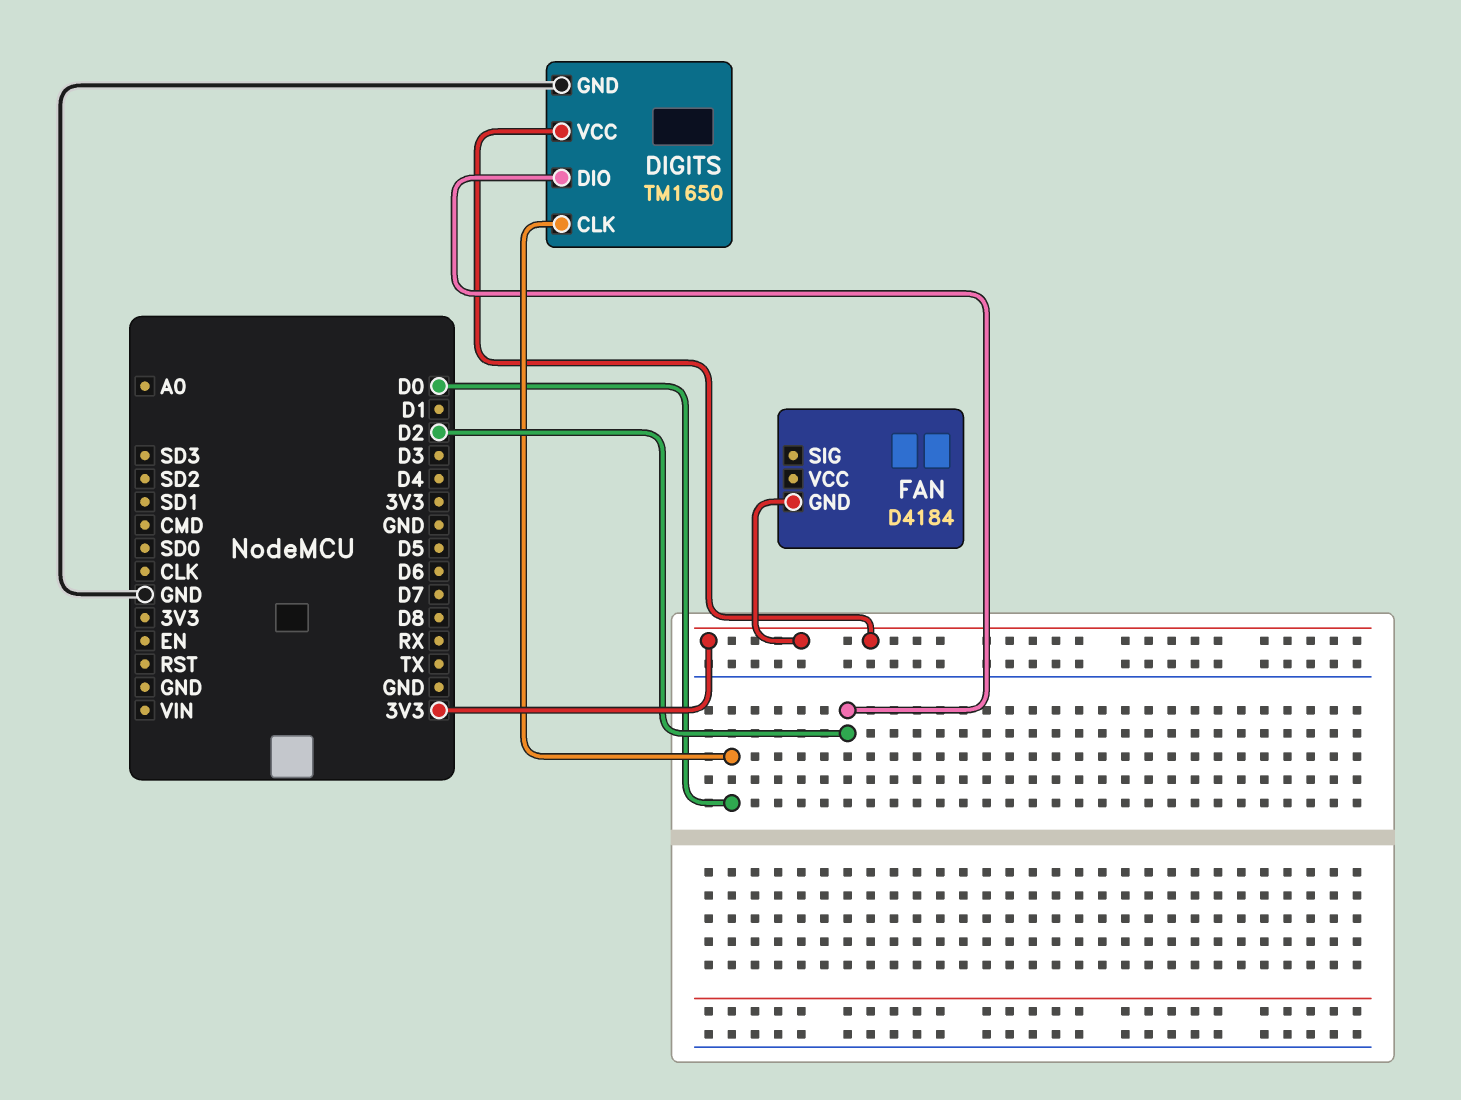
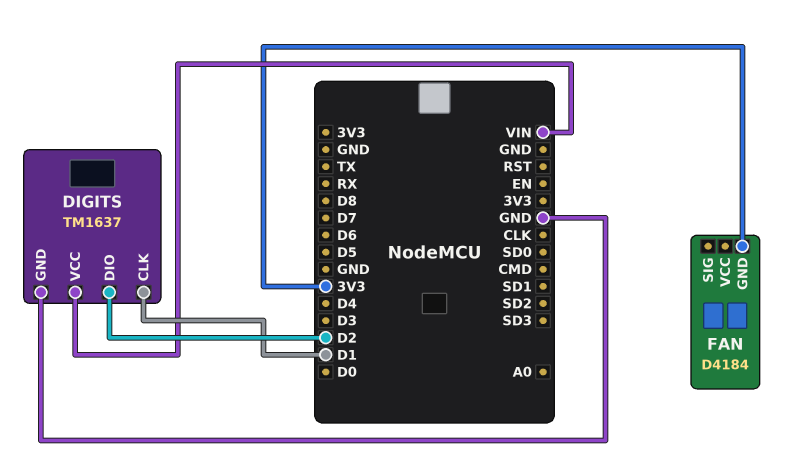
DIGITS: TM1650 -> TM1637
DIGITS pin CLK: D0 -> D1
DIGITS pin VCC: 3V3 -> VIN

